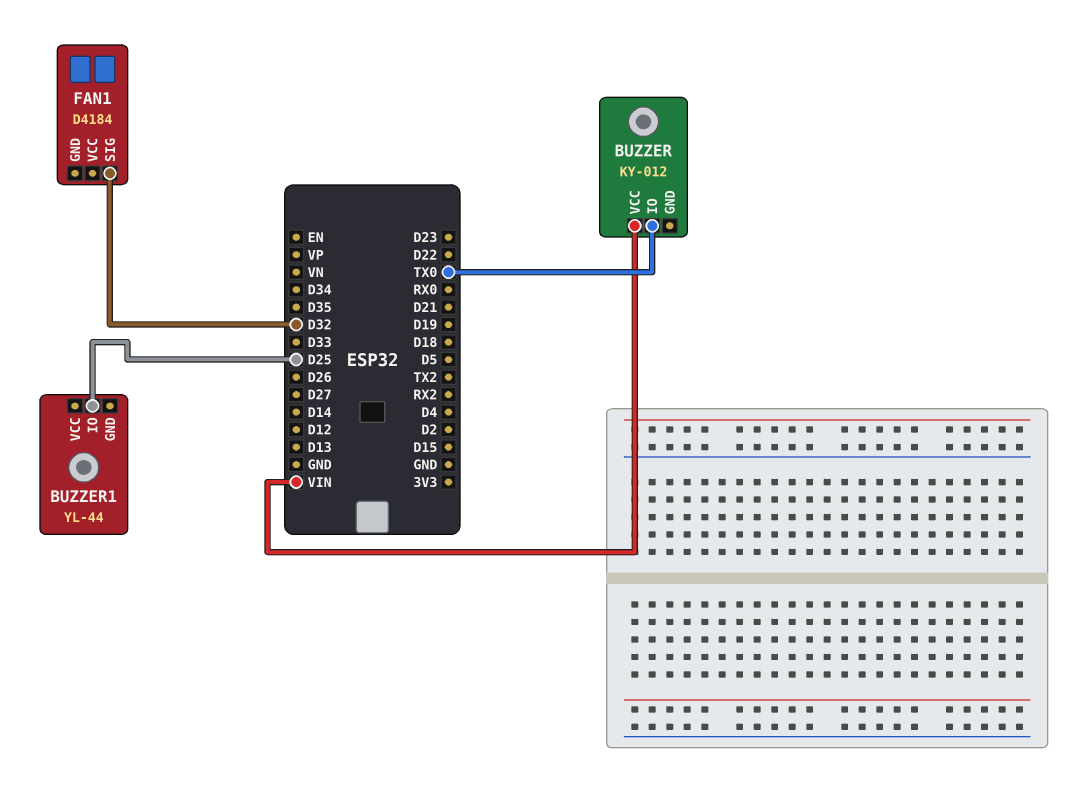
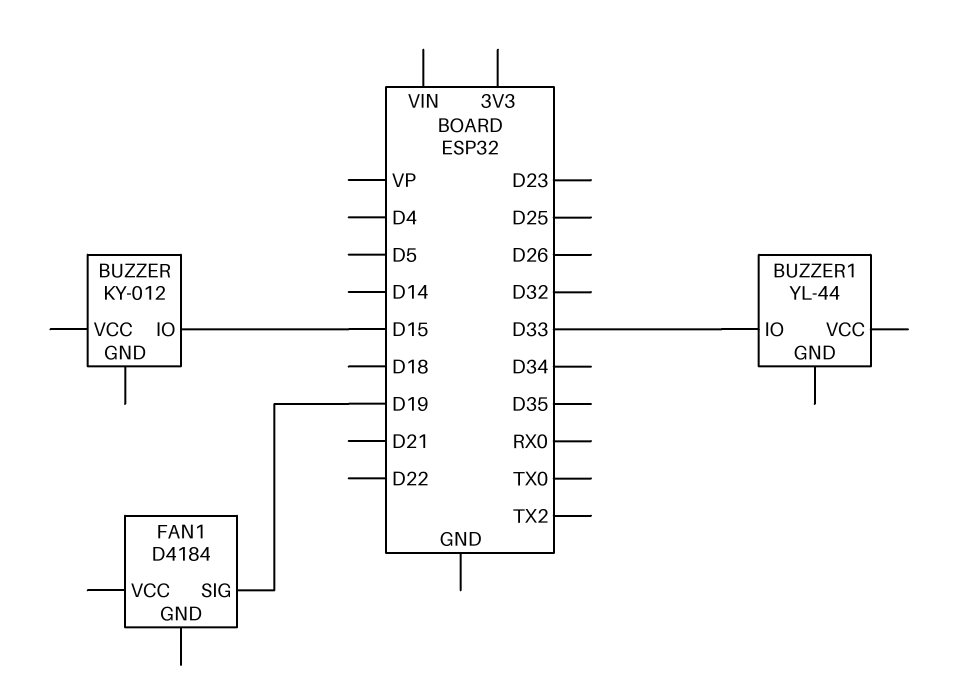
BUZZER pin IO: TX0 -> D15
BUZZER pin VCC: VIN -> none
BUZZER1 pin IO: D25 -> D33
FAN1 pin SIG: D32 -> D19

